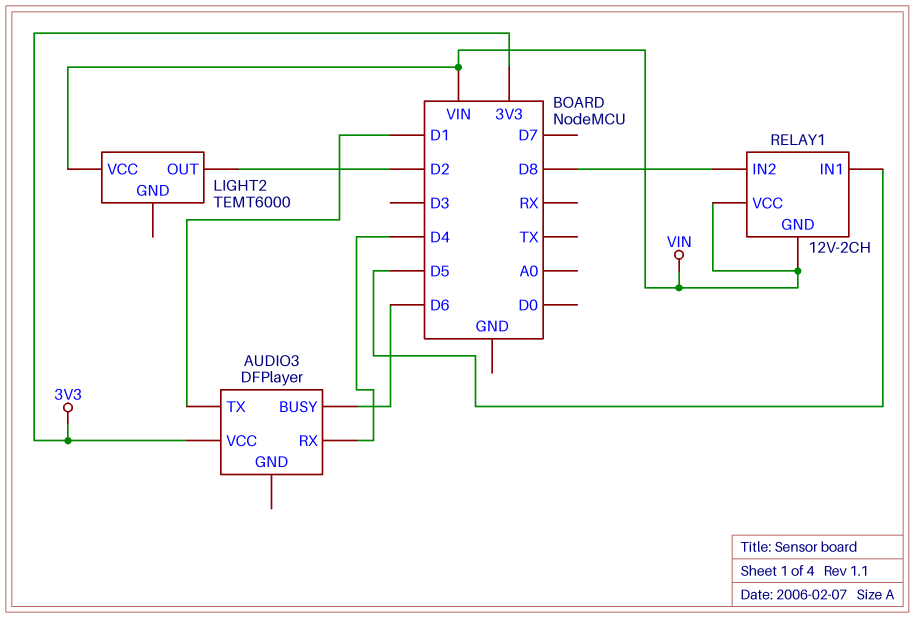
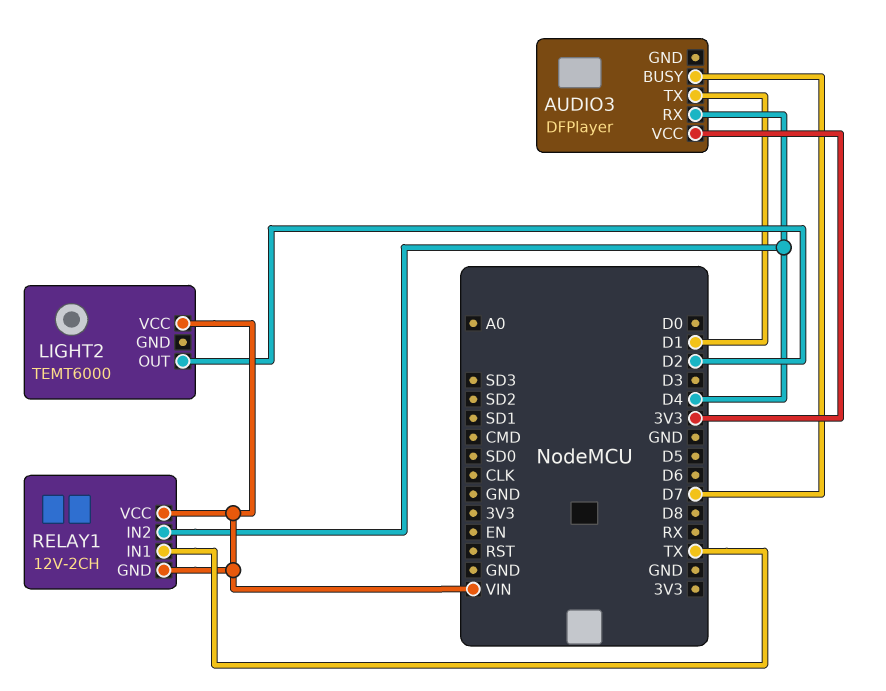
AUDIO3 pin BUSY: D6 -> D7
RELAY1 pin IN1: D5 -> TX
RELAY1 pin IN2: D8 -> D4

